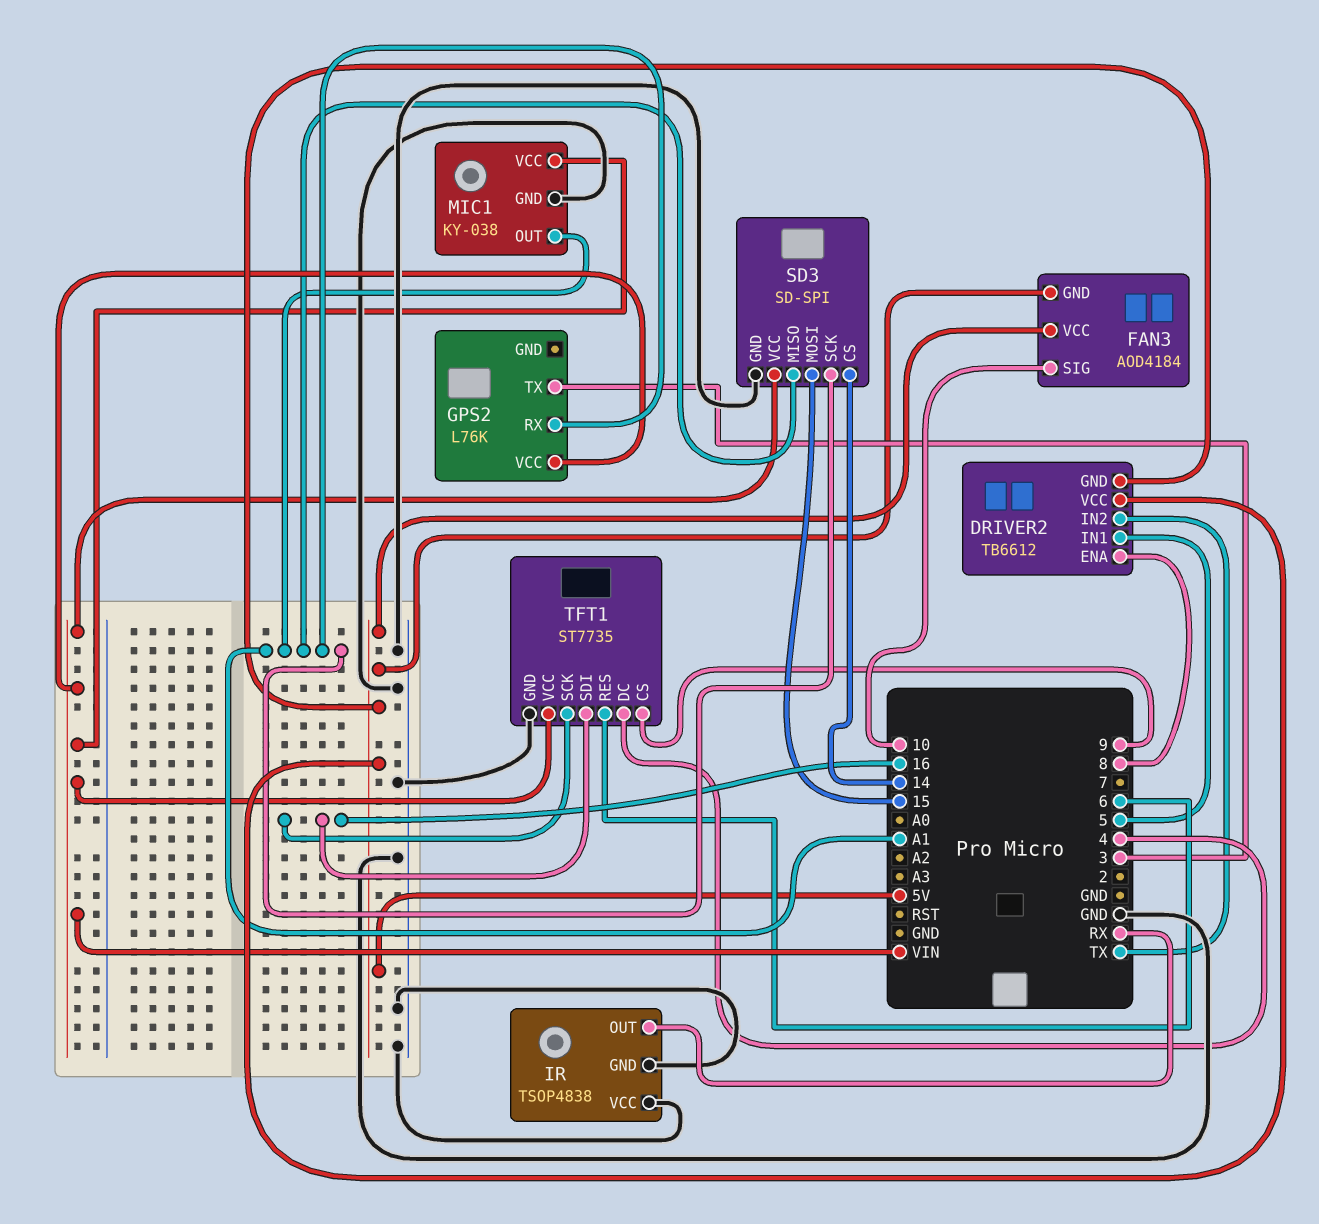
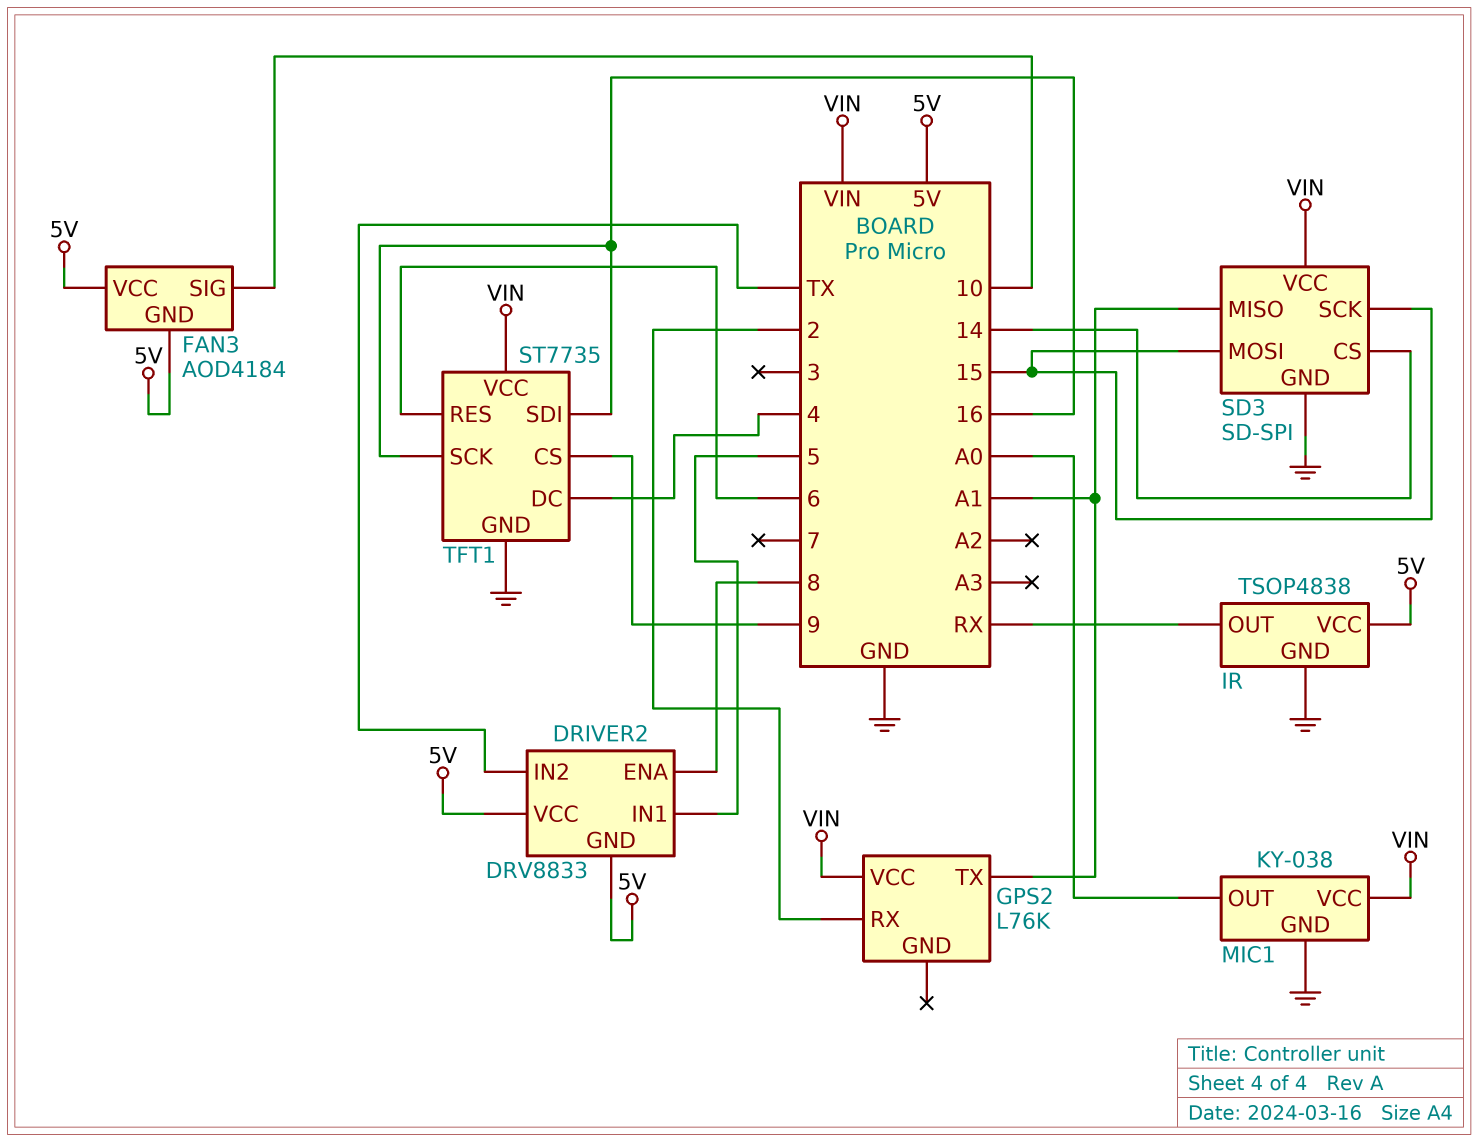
DRIVER2: TB6612 -> DRV8833
GPS2 pin RX: A1 -> 2
GPS2 pin TX: 3 -> A1
IR pin VCC: GND -> 5V
MIC1 pin OUT: A1 -> A0
SD3 pin SCK: A1 -> 15

